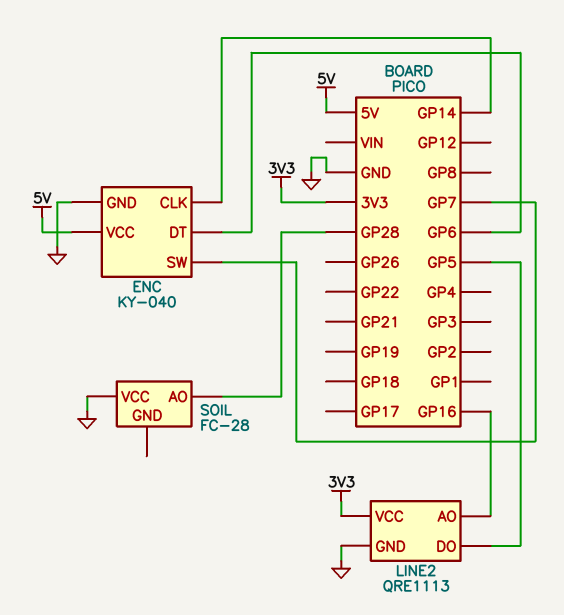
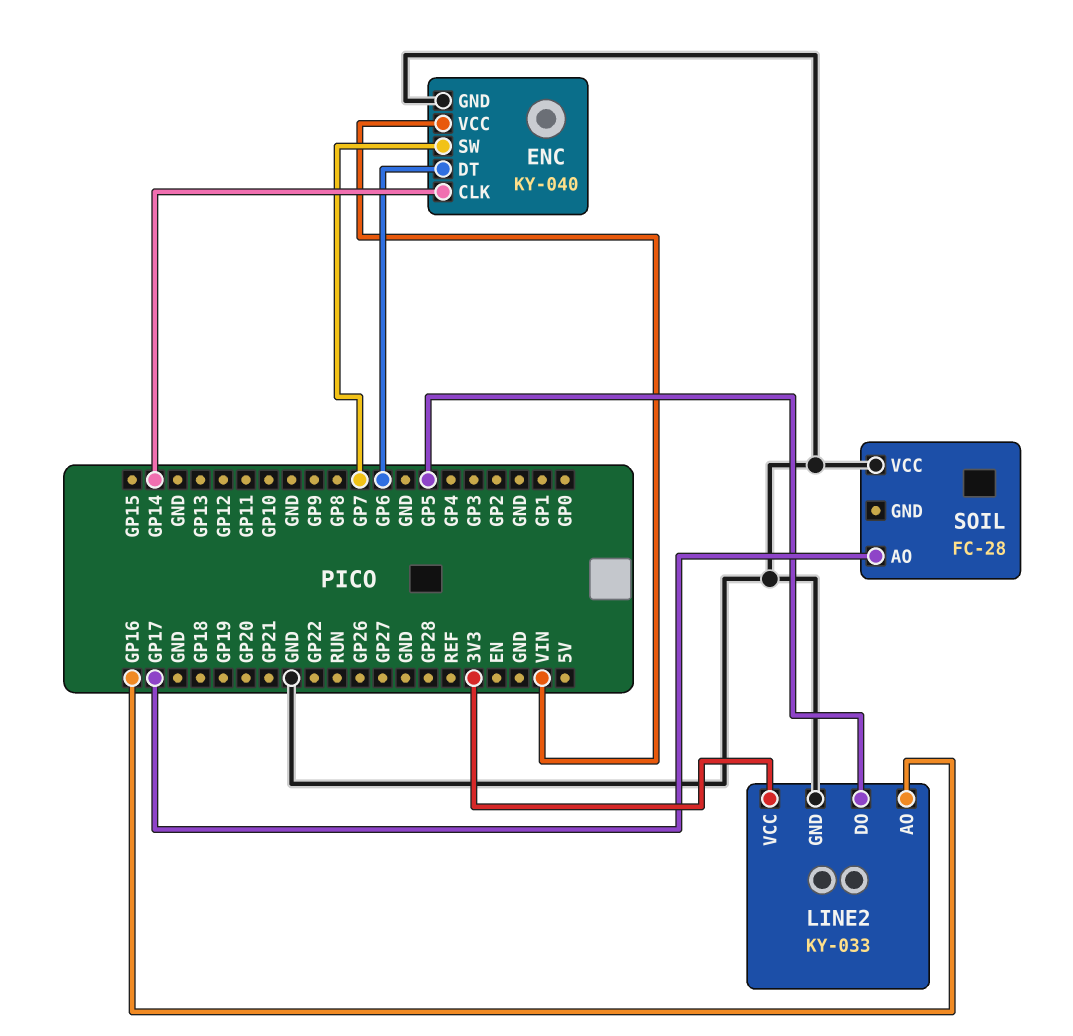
ENC pin VCC: 5V -> VIN
LINE2: QRE1113 -> KY-033
SOIL pin AO: GP28 -> GP17

